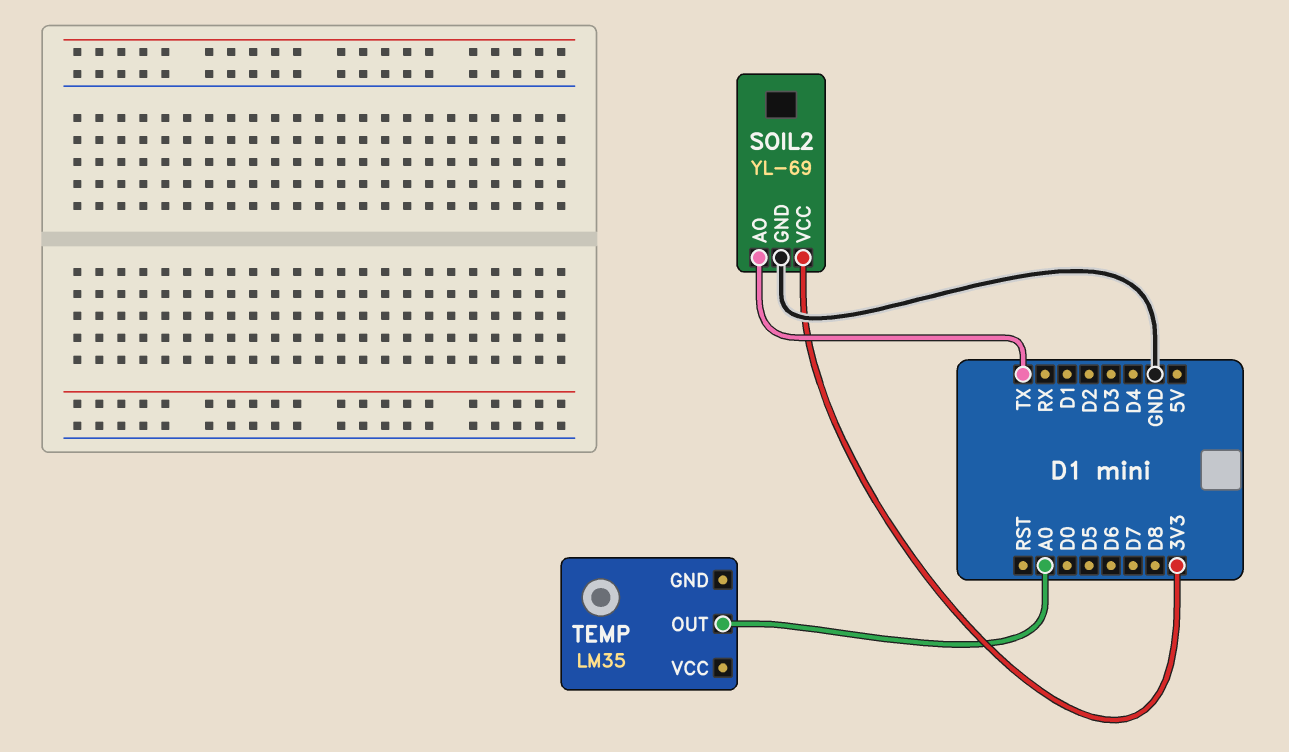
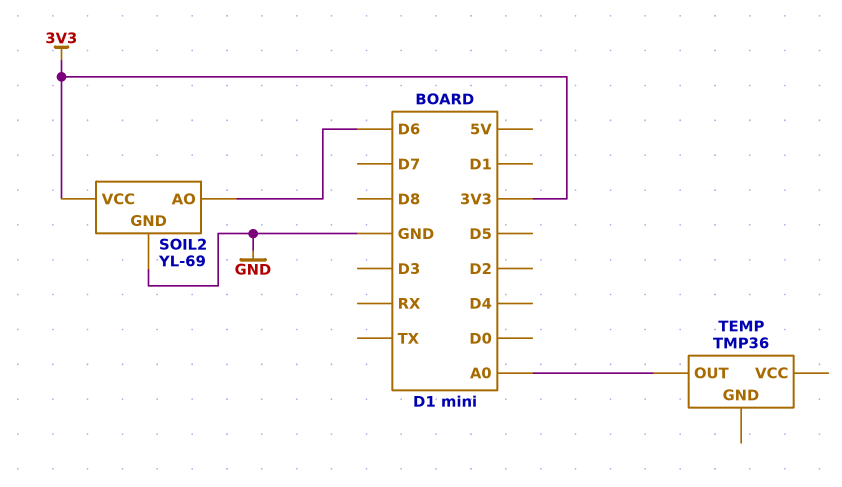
SOIL2 pin AO: TX -> D6
TEMP: LM35 -> TMP36

